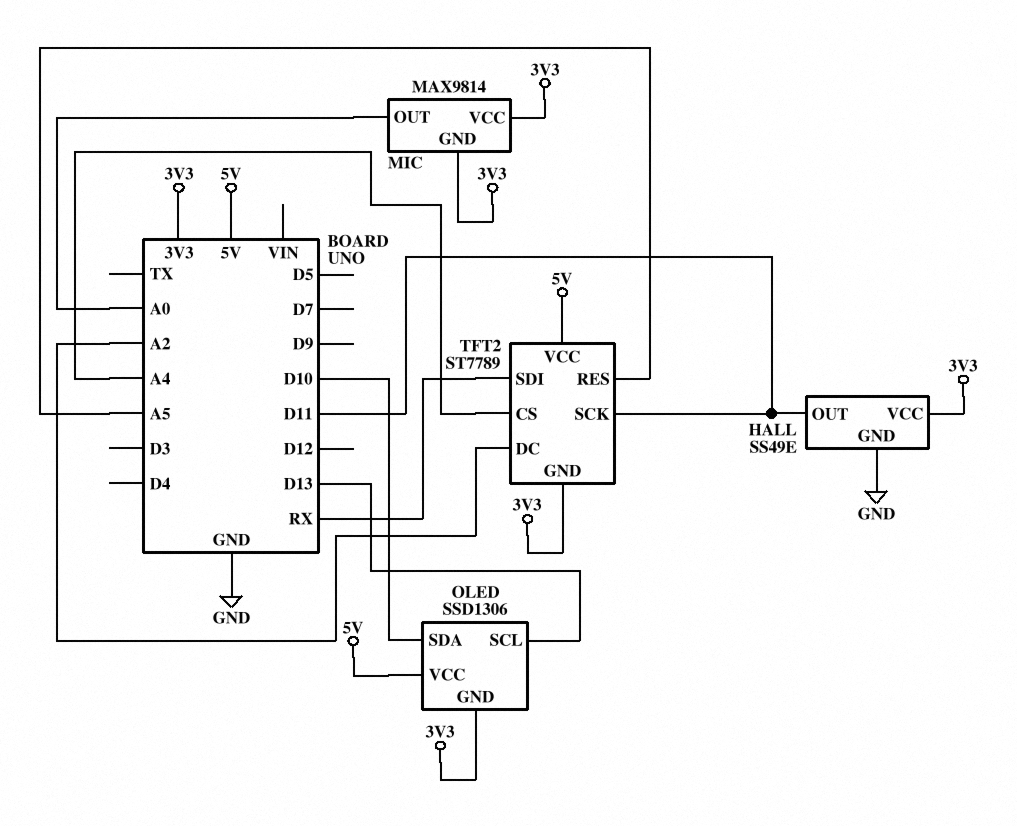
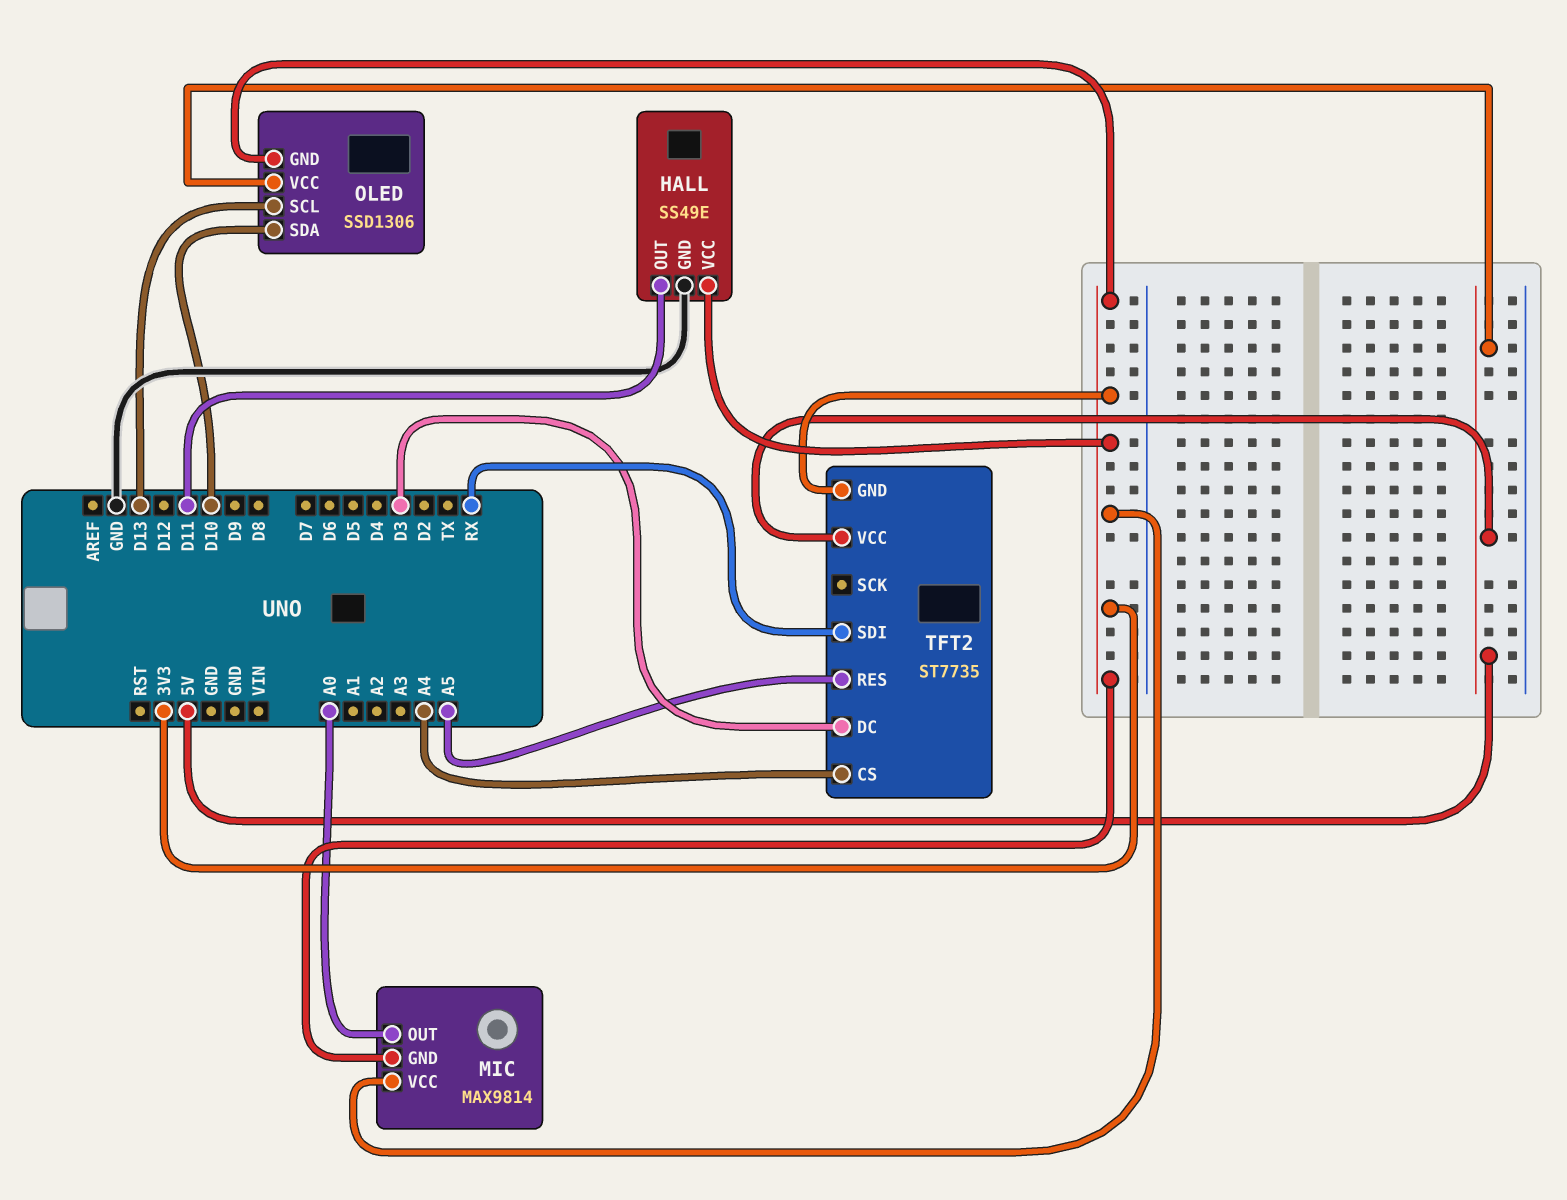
TFT2: ST7789 -> ST7735
TFT2 pin DC: A2 -> D3
TFT2 pin SCK: D11 -> none

